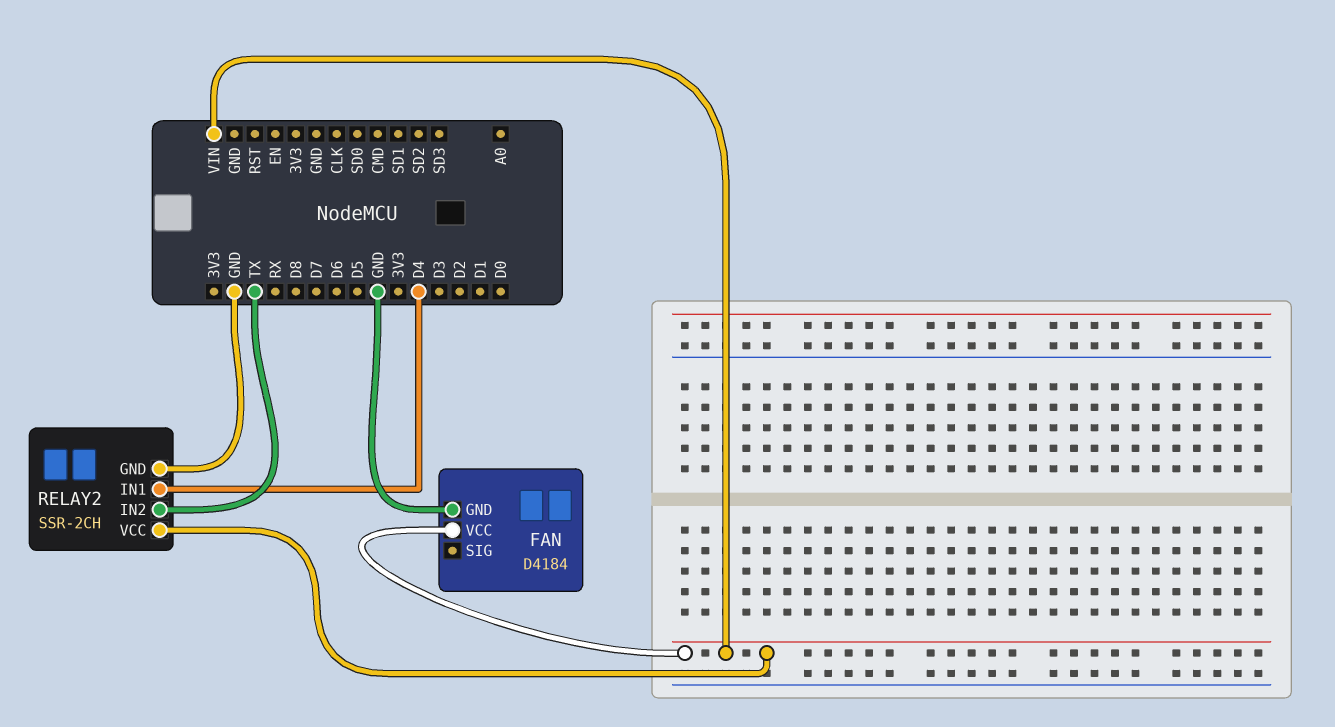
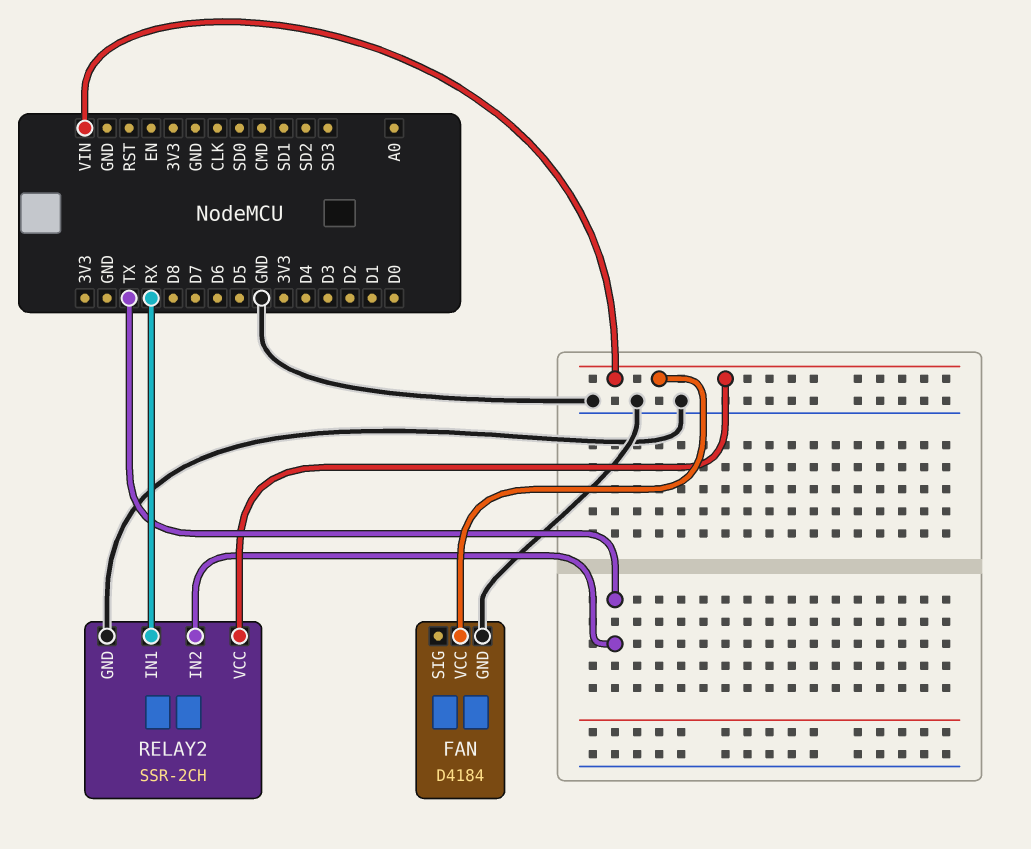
RELAY2 pin IN1: D4 -> RX

